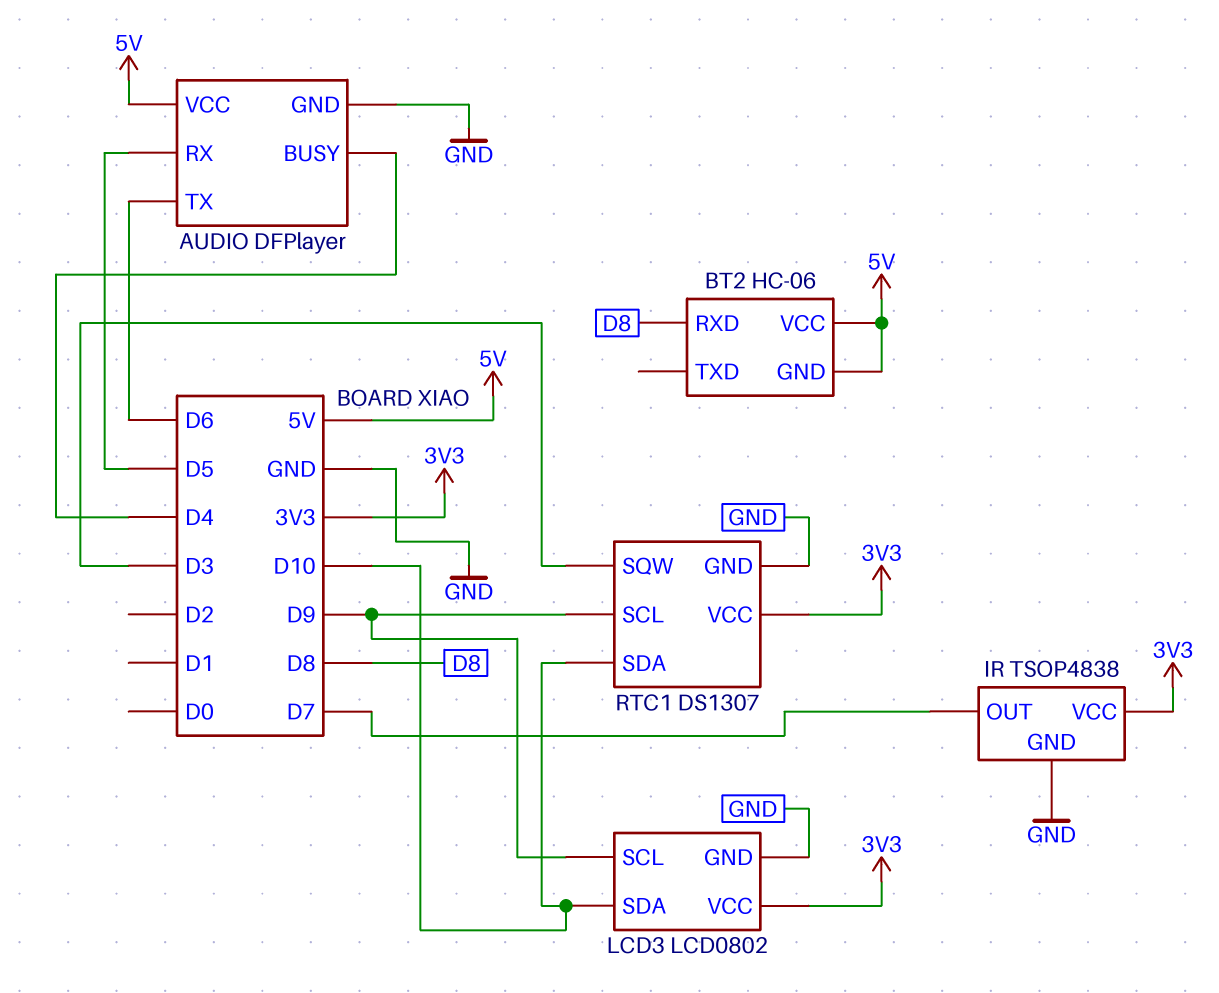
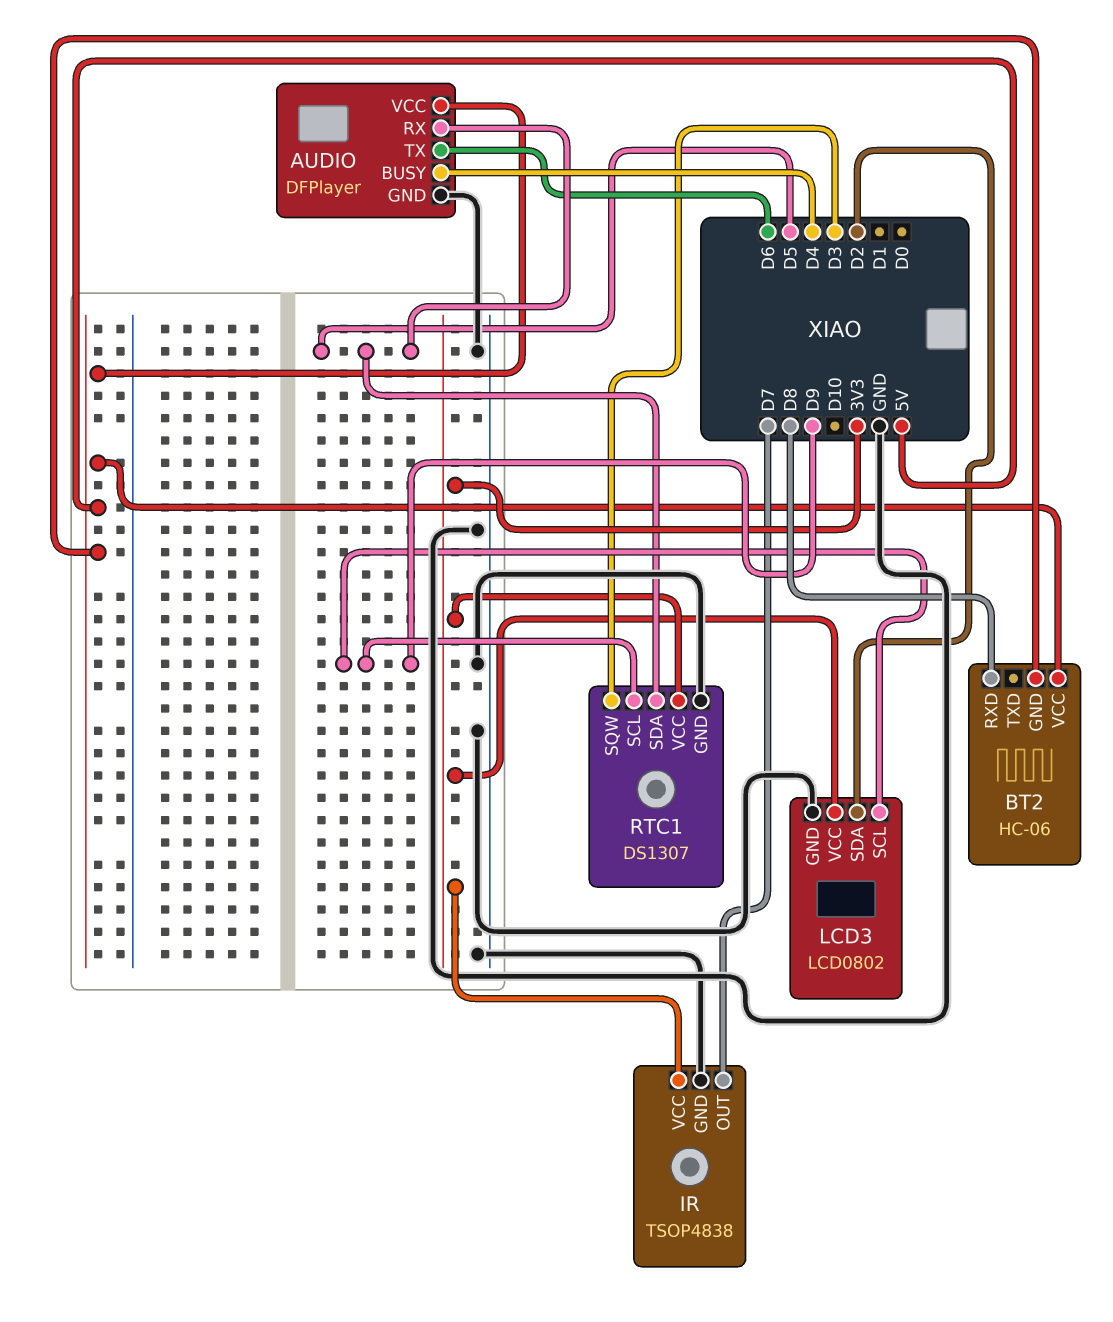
LCD3 pin SDA: D10 -> D2
RTC1 pin SDA: D10 -> D5

